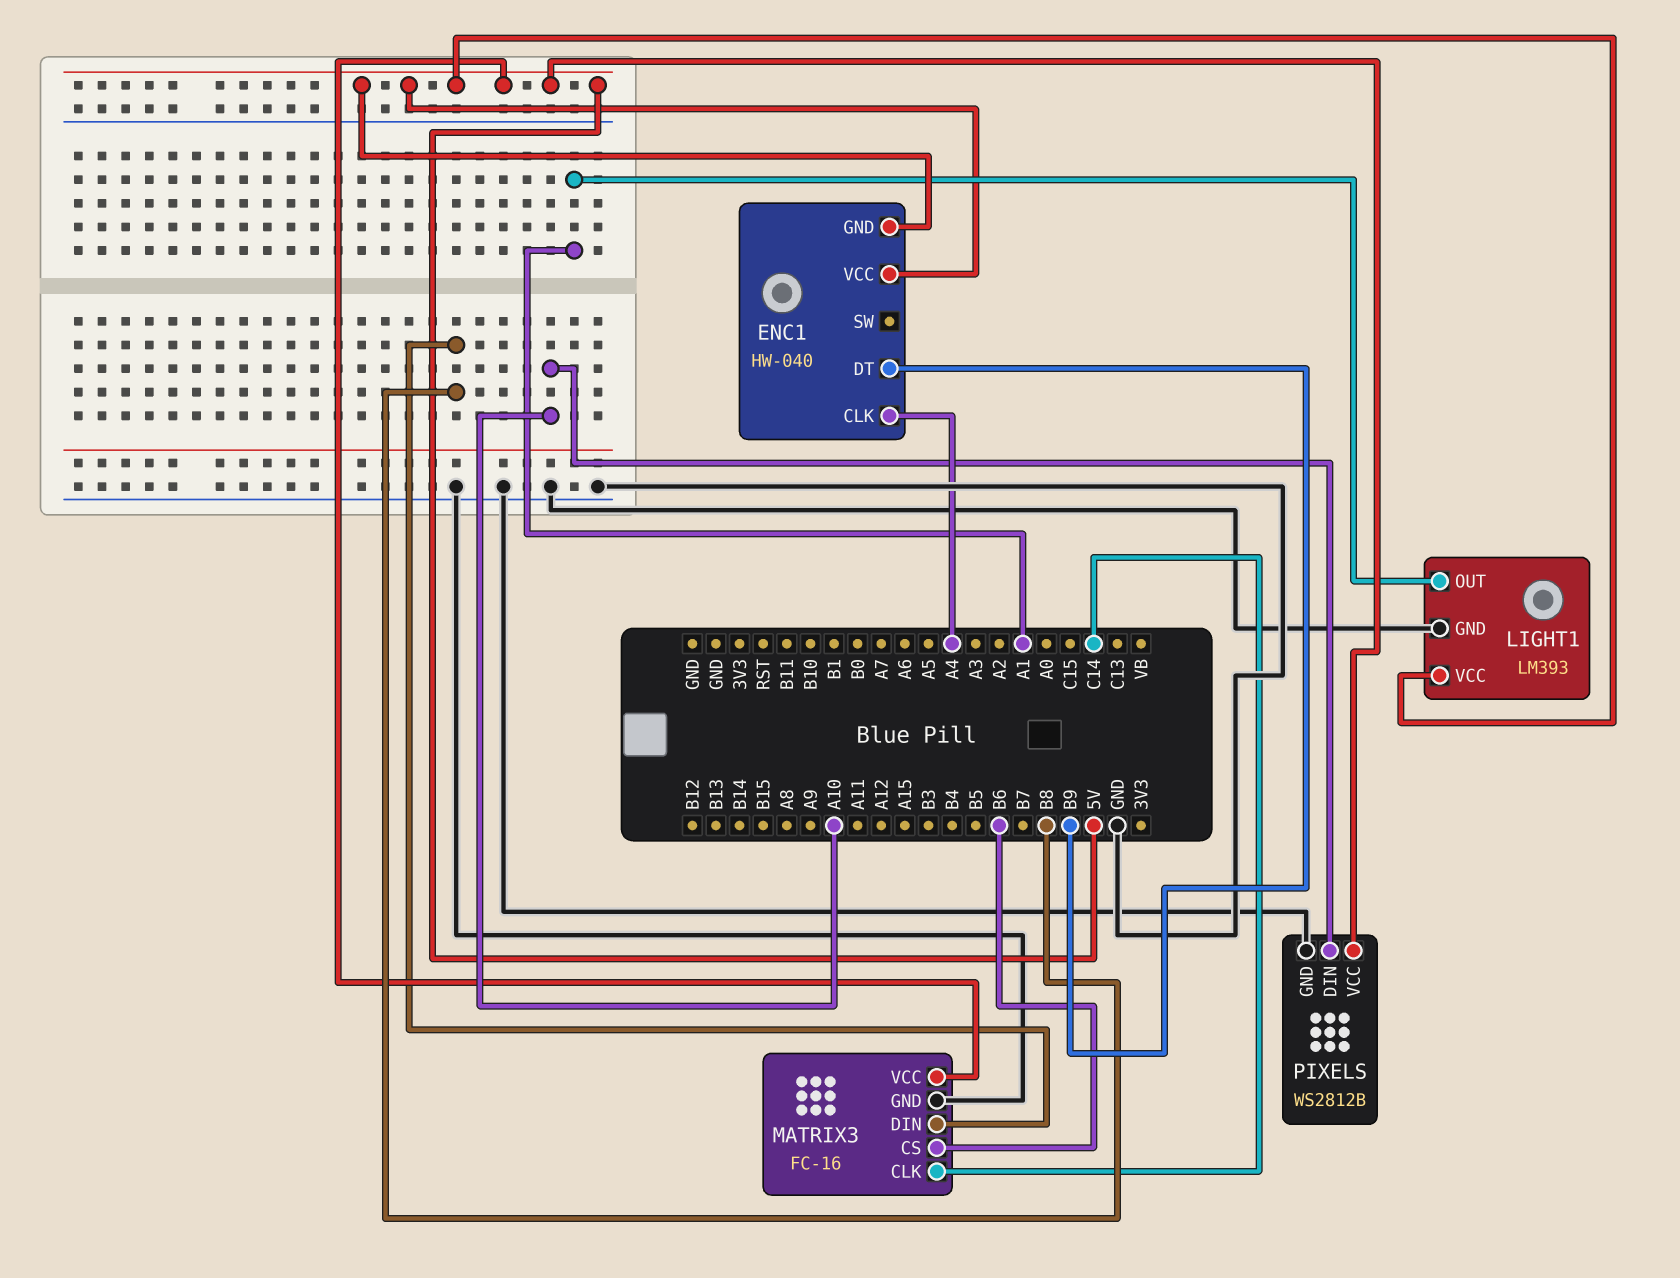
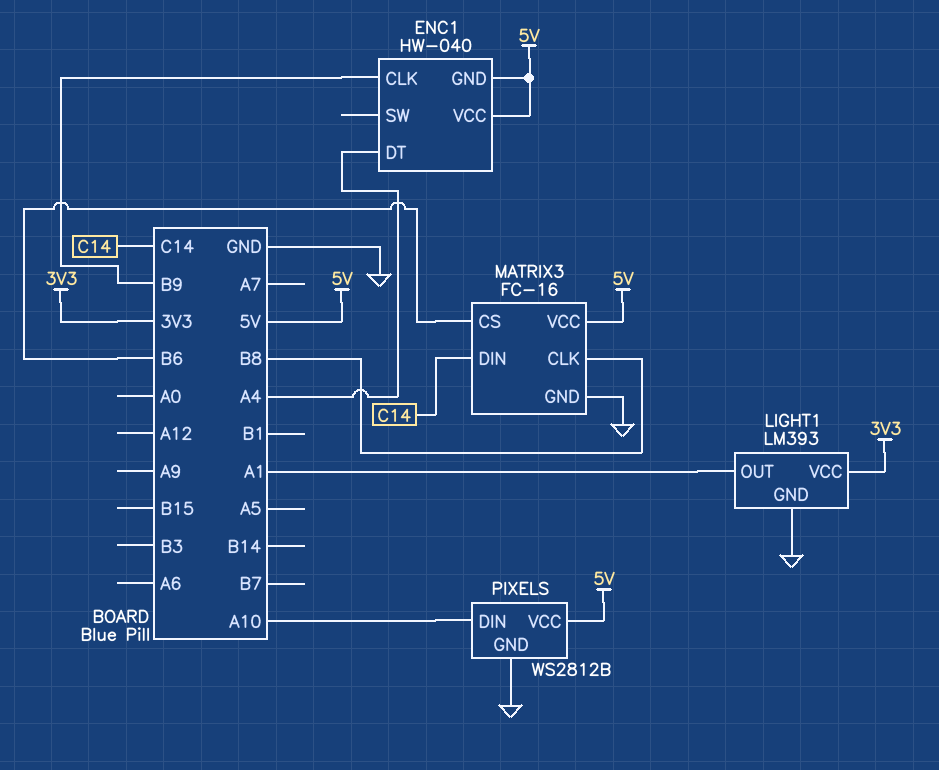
ENC1 pin CLK: A4 -> B9
ENC1 pin DT: B9 -> A4
LIGHT1 pin VCC: 5V -> 3V3
MATRIX3 pin CLK: C14 -> B8
MATRIX3 pin DIN: B8 -> C14

